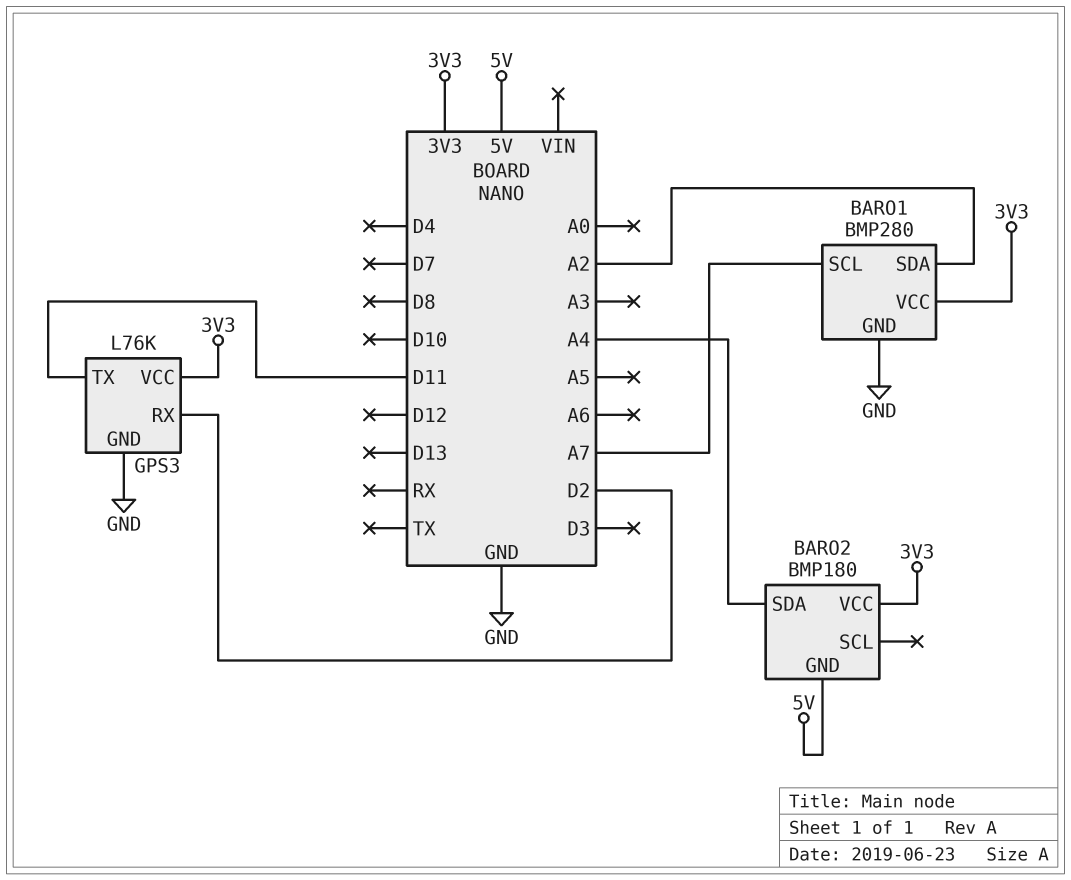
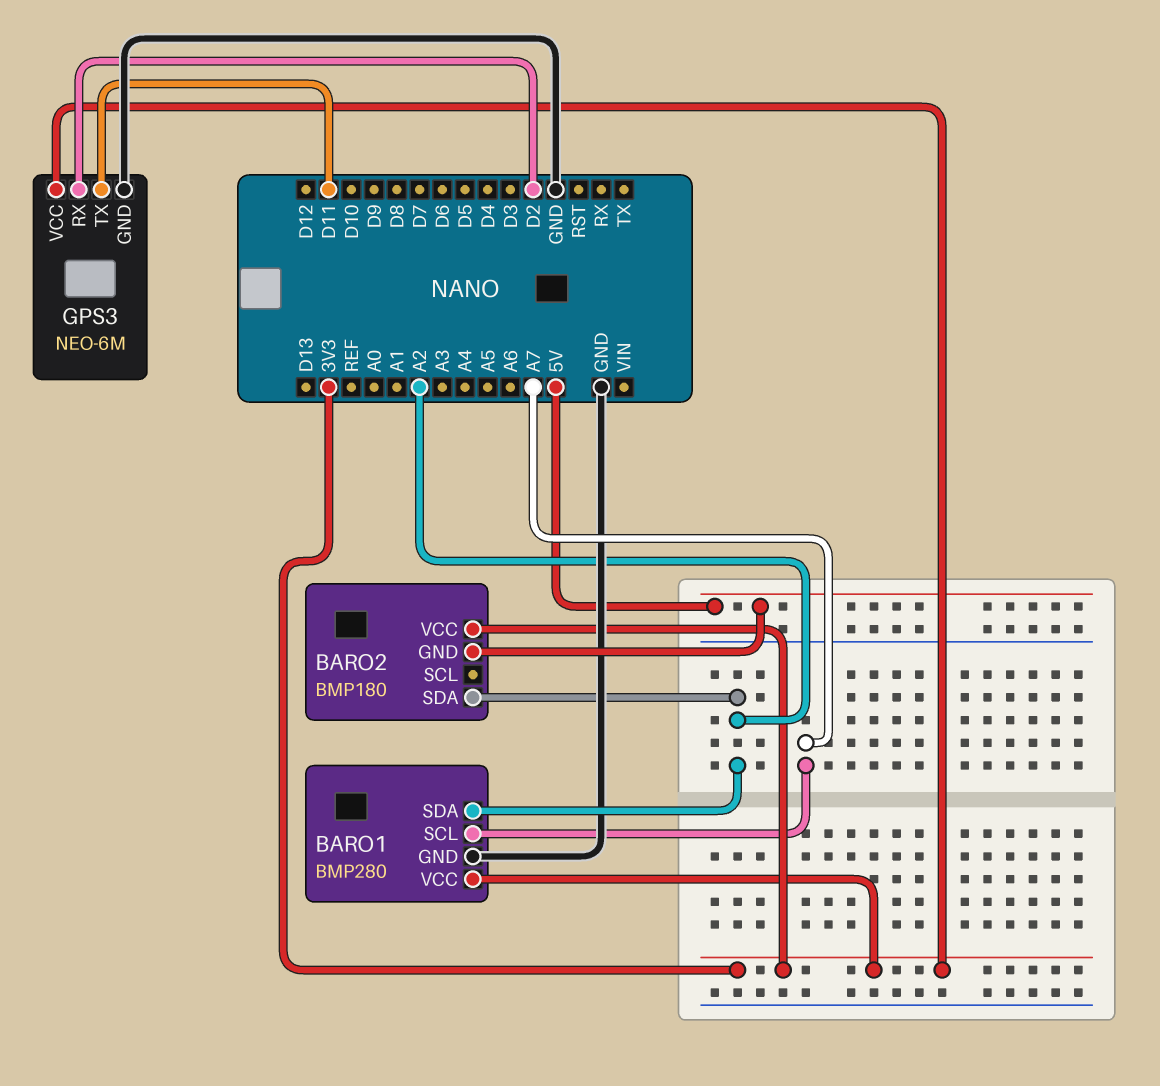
BARO2 pin SDA: A4 -> A2
GPS3: L76K -> NEO-6M

